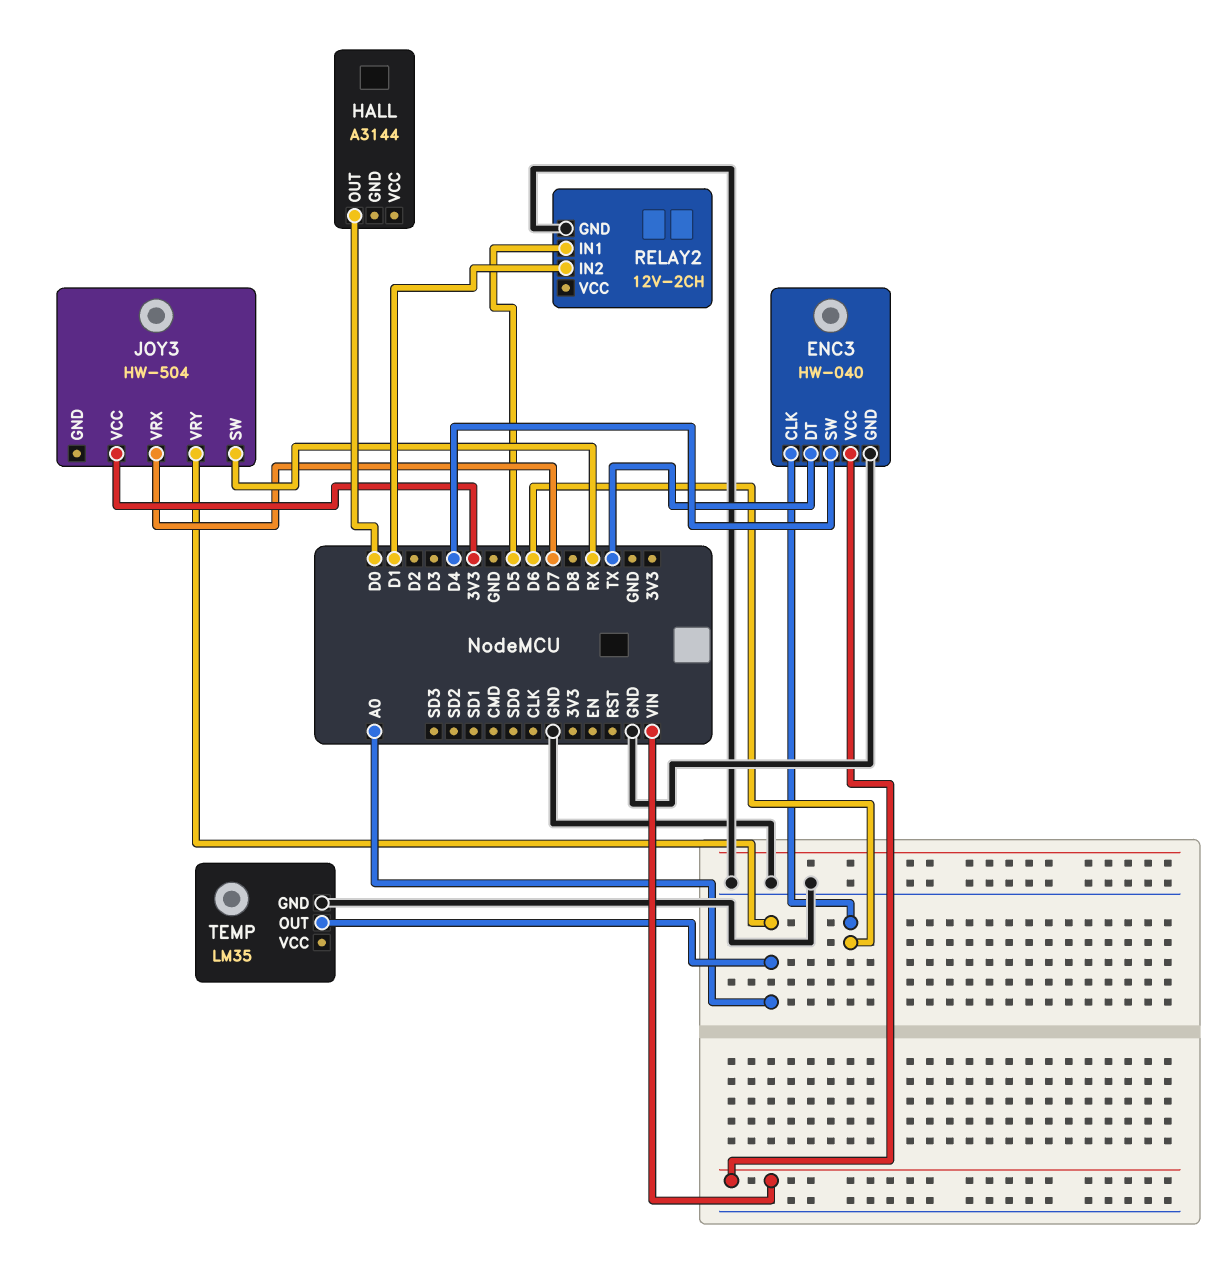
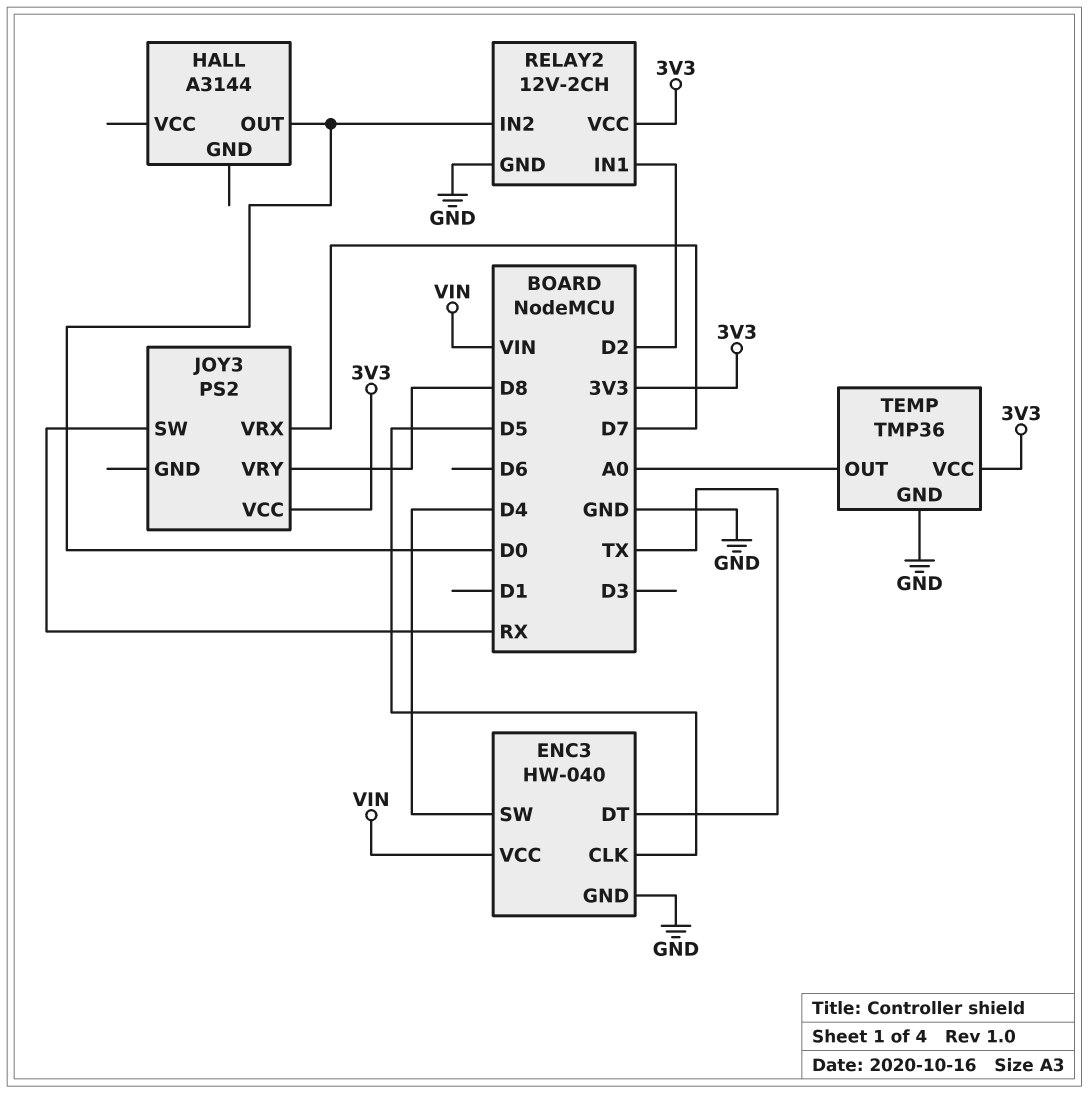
ENC3 pin CLK: D6 -> D5
JOY3: HW-504 -> PS2
JOY3 pin VRY: A0 -> D8
RELAY2 pin IN1: D5 -> D2
RELAY2 pin IN2: D1 -> D0
RELAY2 pin VCC: none -> 3V3
TEMP: LM35 -> TMP36
TEMP pin VCC: none -> 3V3

